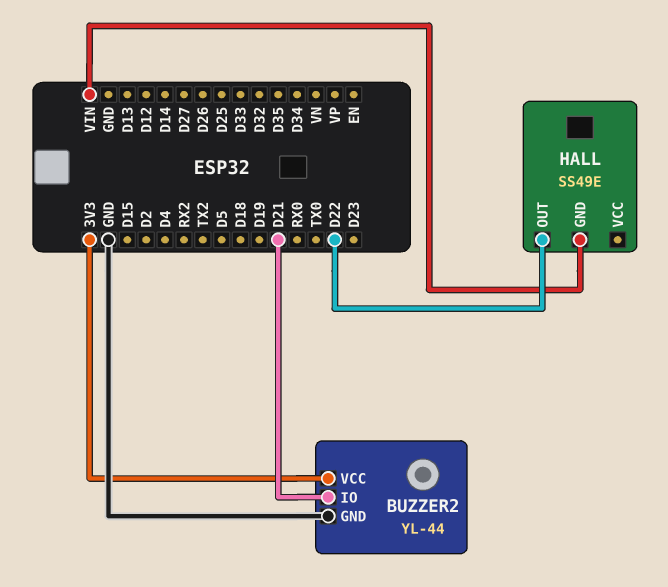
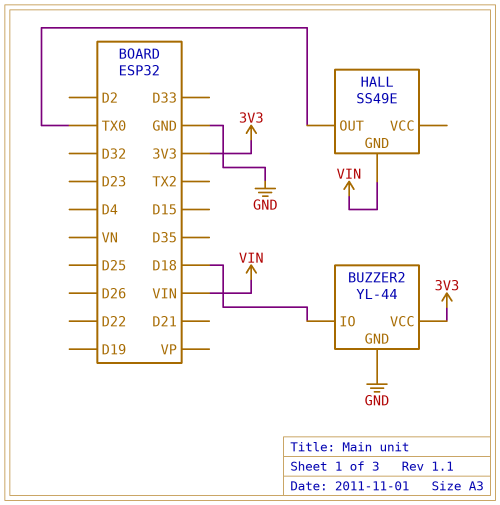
BUZZER2 pin IO: D21 -> D18
HALL pin OUT: D22 -> TX0

